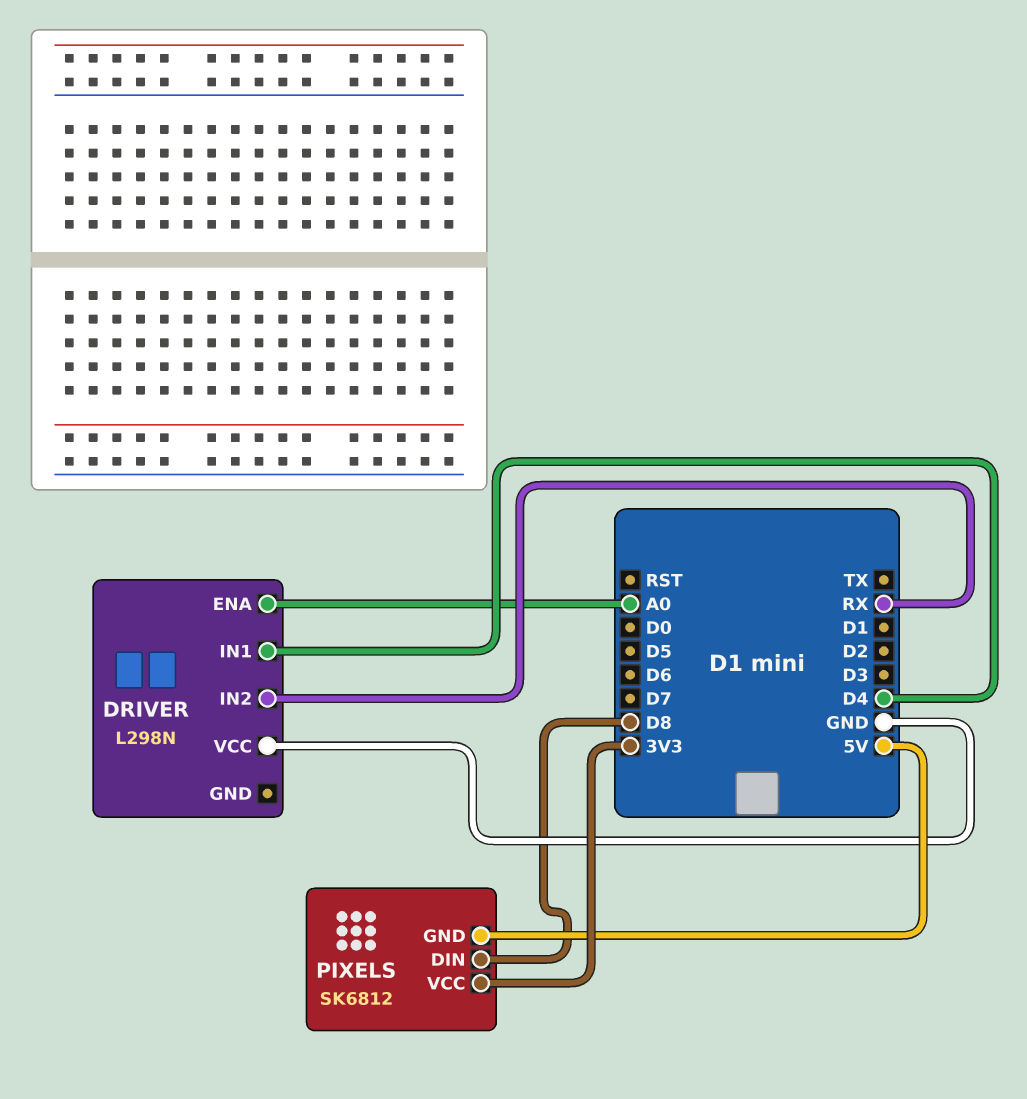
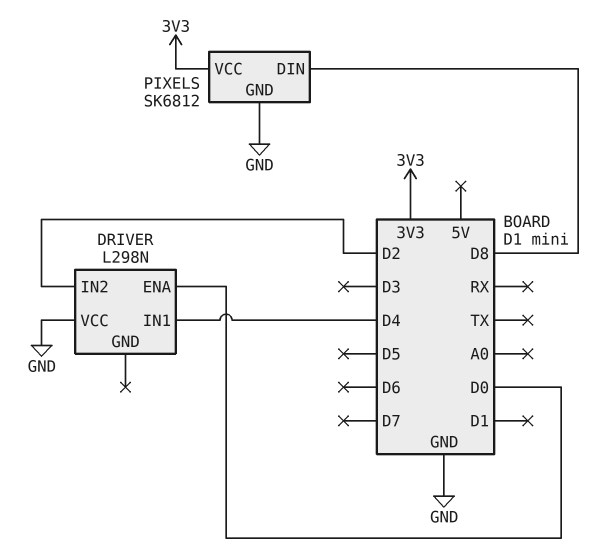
DRIVER pin ENA: A0 -> D0
DRIVER pin IN2: RX -> D2
PIXELS pin GND: 5V -> GND

